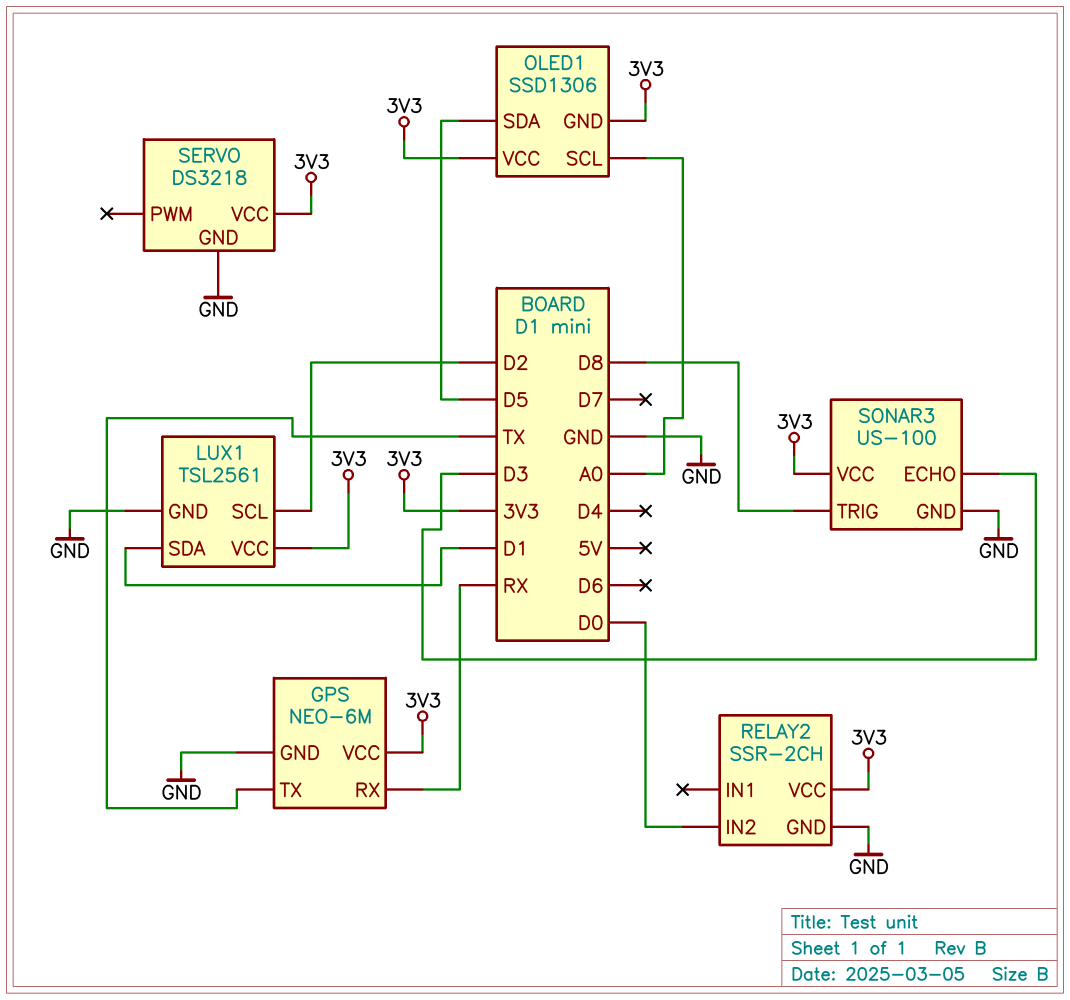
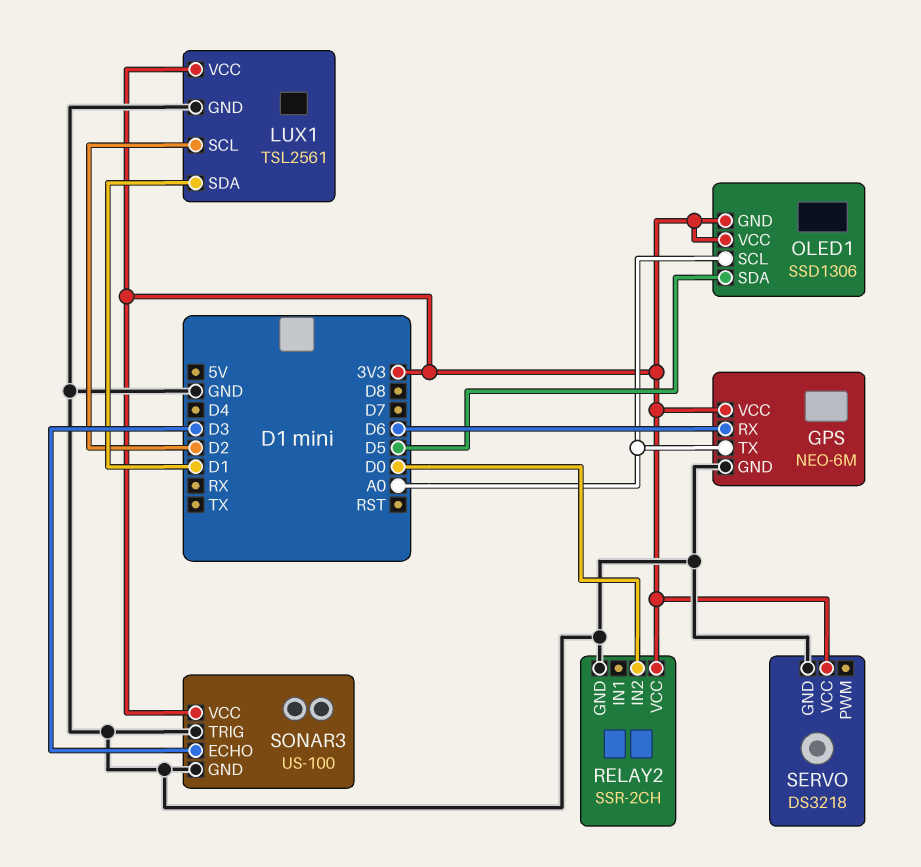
GPS pin RX: RX -> D6
GPS pin TX: TX -> A0
SONAR3 pin TRIG: D8 -> GND

